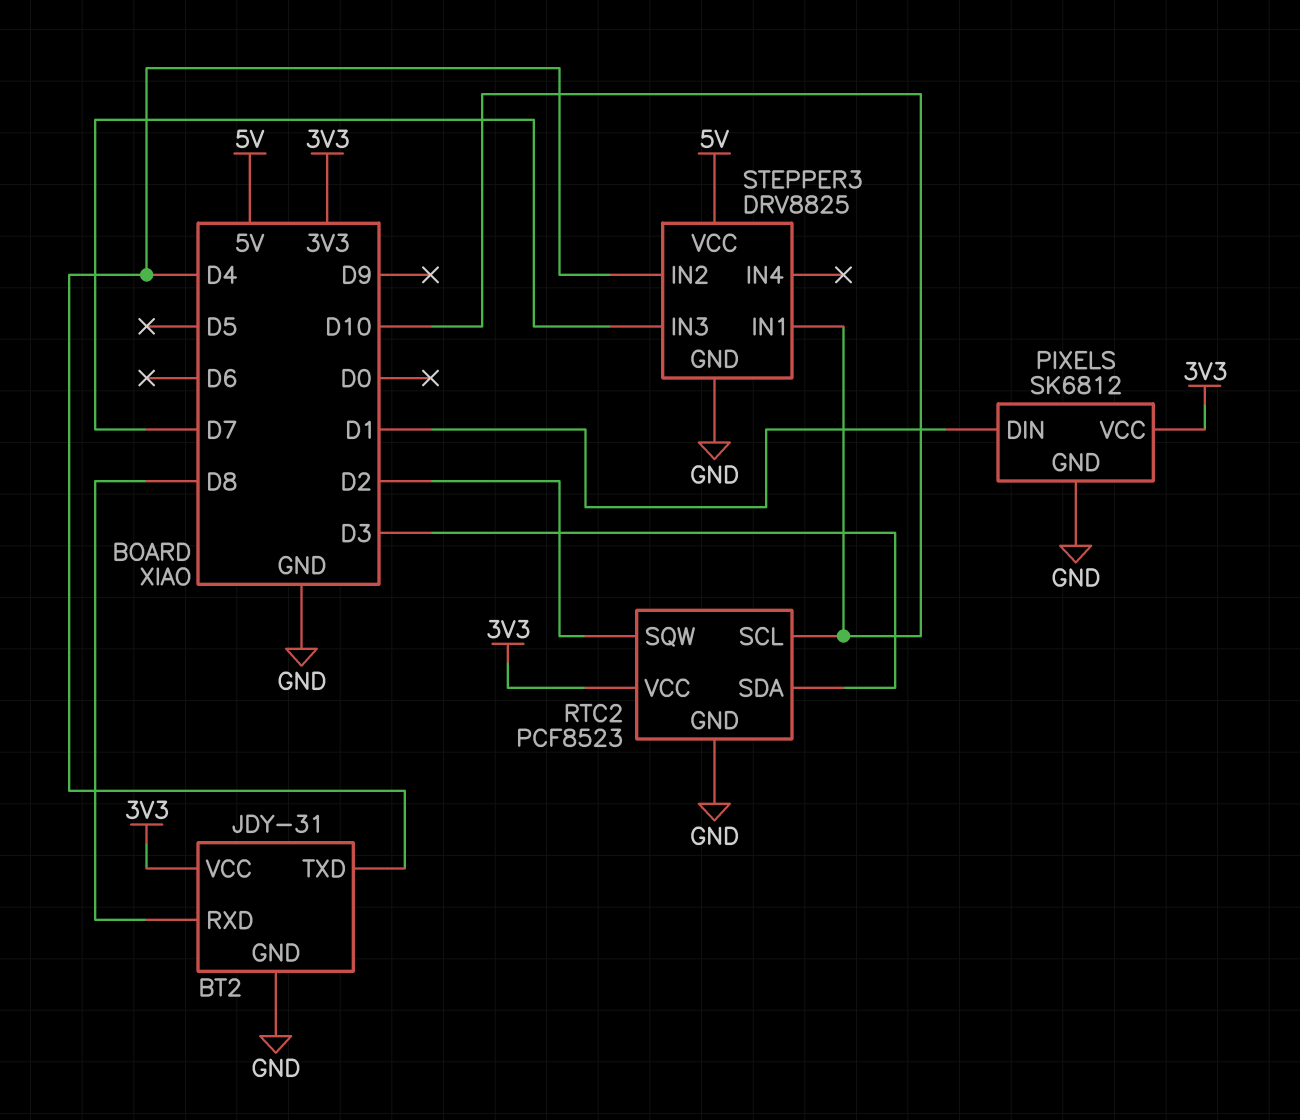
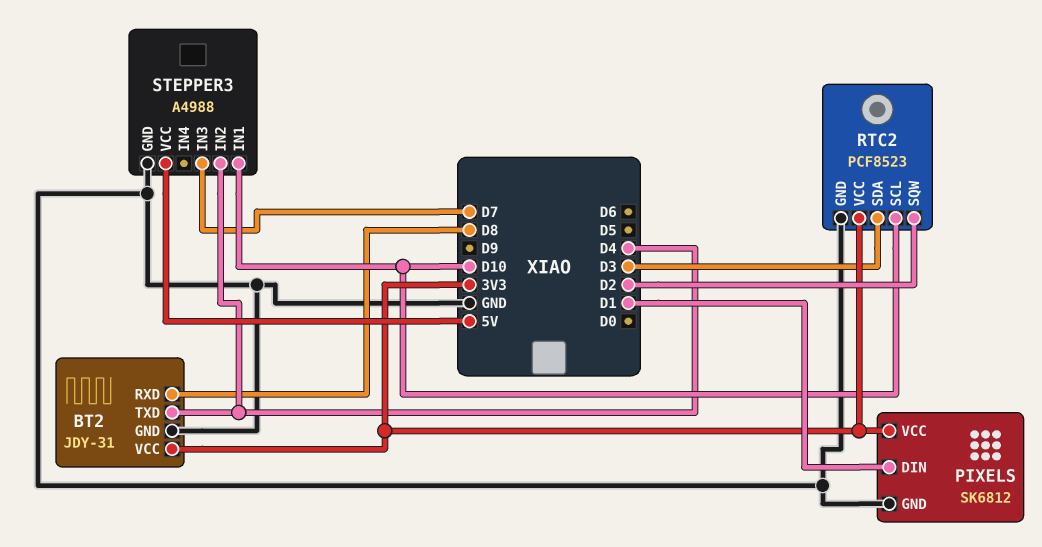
STEPPER3: DRV8825 -> A4988

